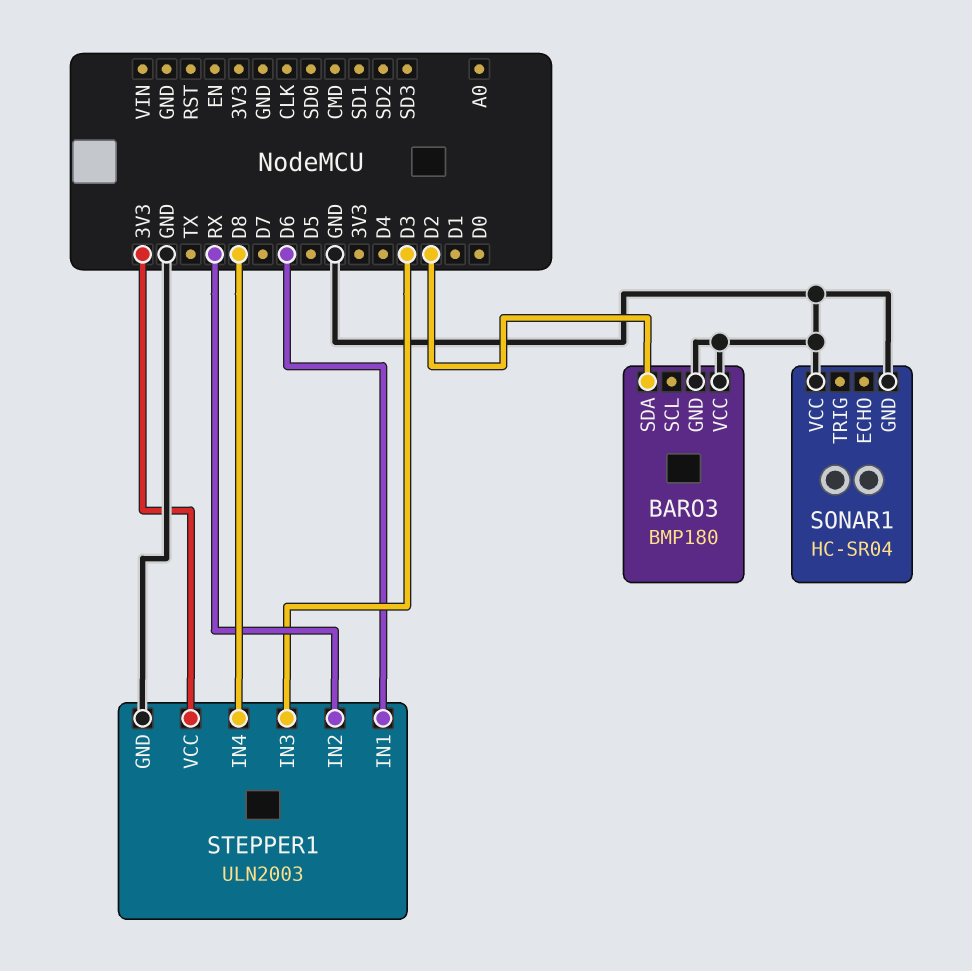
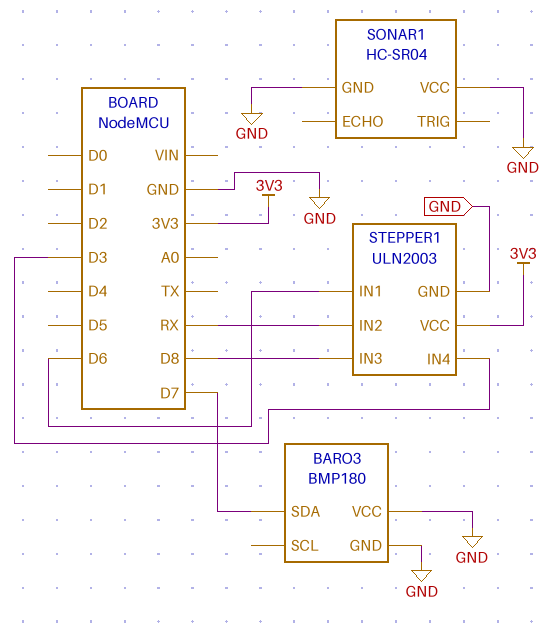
BARO3 pin SDA: D2 -> D7
STEPPER1 pin IN3: D3 -> D8
STEPPER1 pin IN4: D8 -> D3

